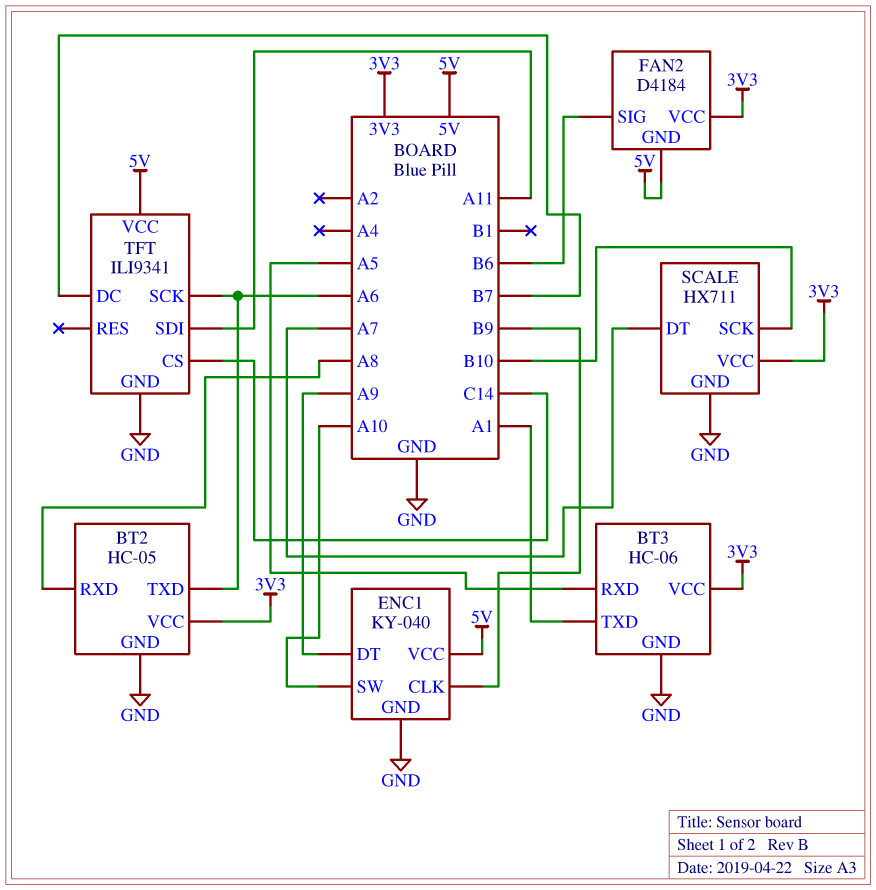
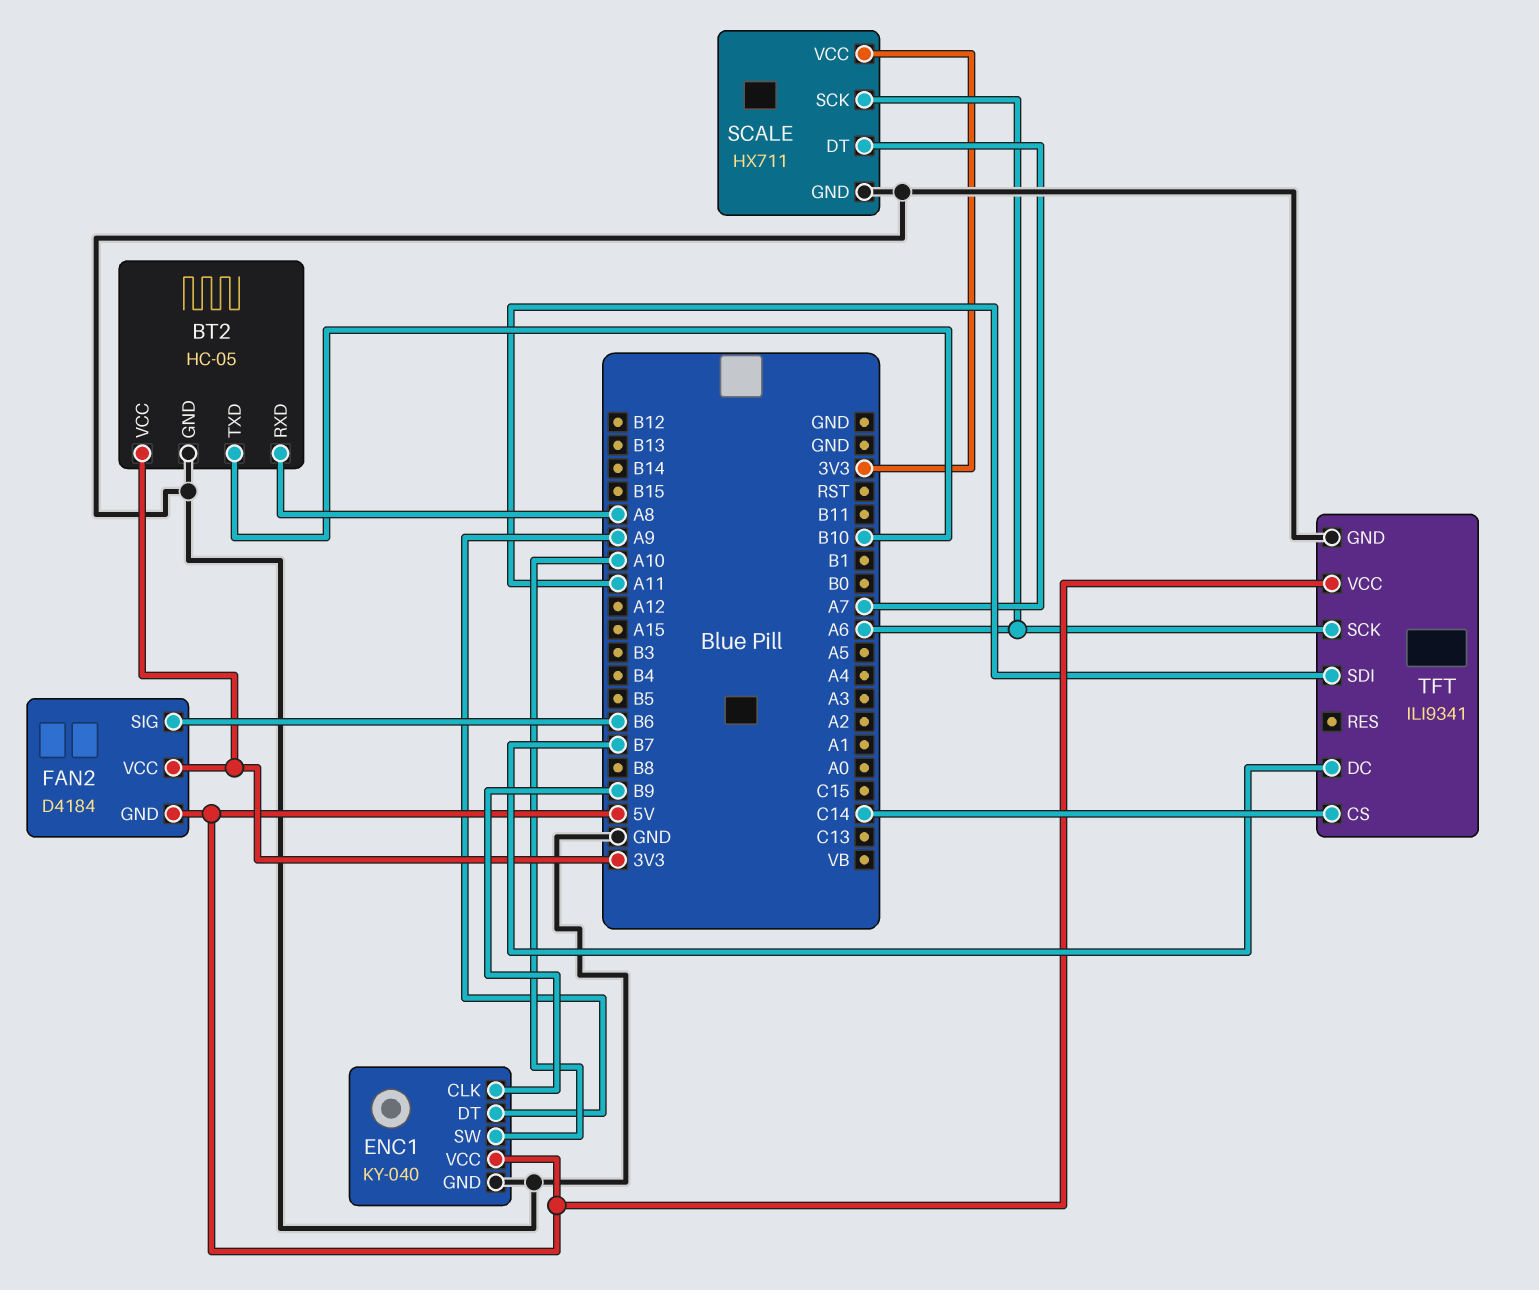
BT2 pin TXD: A6 -> B10
BT3: HC-06 -> none
BT3 pin GND: GND -> none
BT3 pin RXD: A5 -> none
BT3 pin TXD: A1 -> none
BT3 pin VCC: 3V3 -> none
SCALE pin SCK: B10 -> A6

